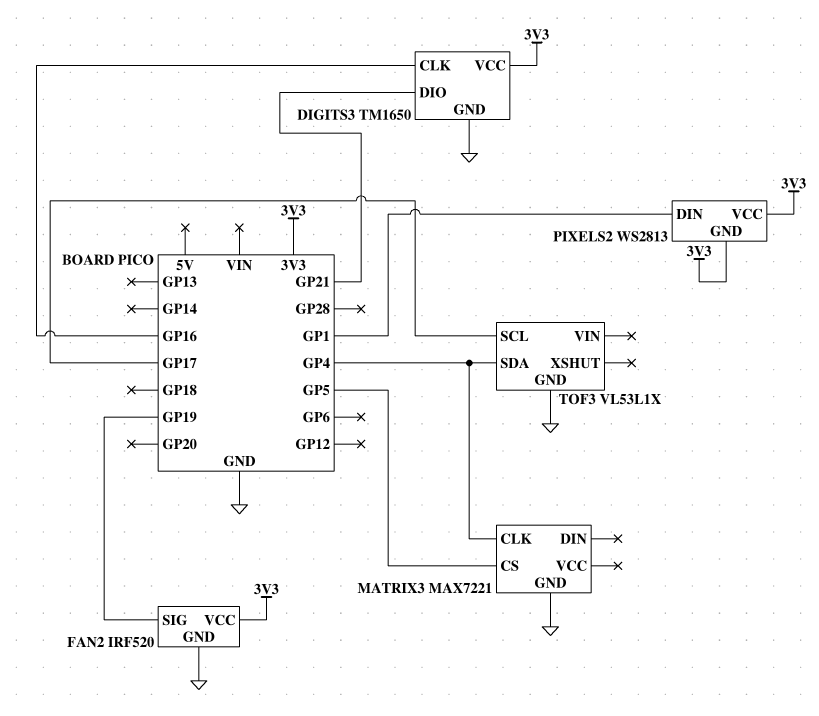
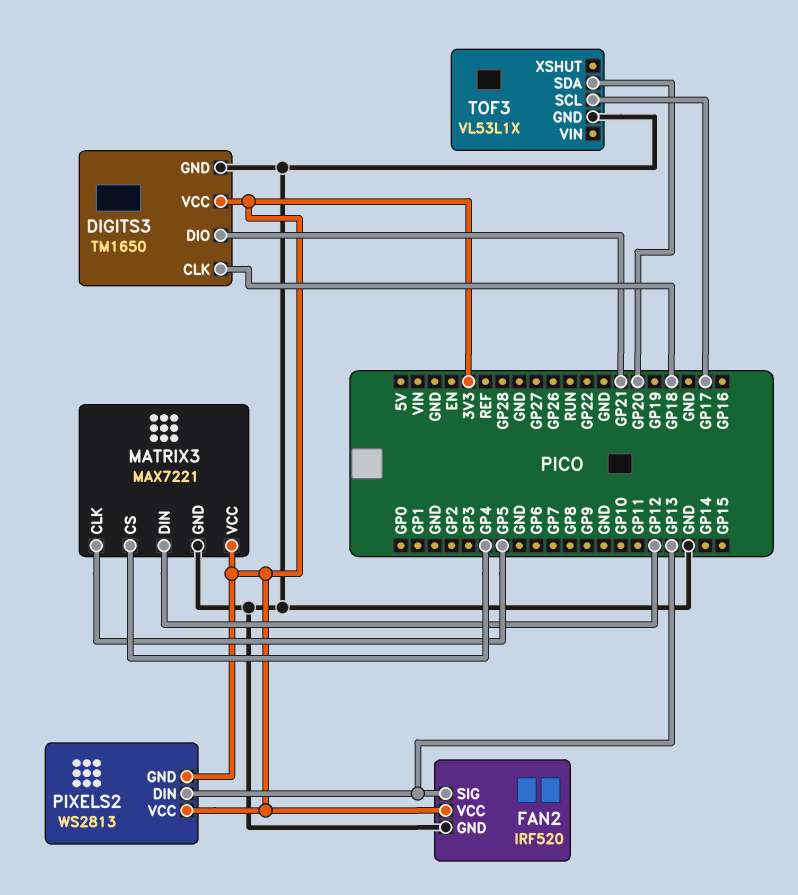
DIGITS3 pin CLK: GP16 -> GP18
FAN2 pin SIG: GP19 -> GP13
MATRIX3 pin CLK: GP4 -> GP5
MATRIX3 pin CS: GP5 -> GP4
MATRIX3 pin DIN: none -> GP12
MATRIX3 pin VCC: none -> 3V3
PIXELS2 pin DIN: GP1 -> GP13
TOF3 pin SDA: GP4 -> GP20

